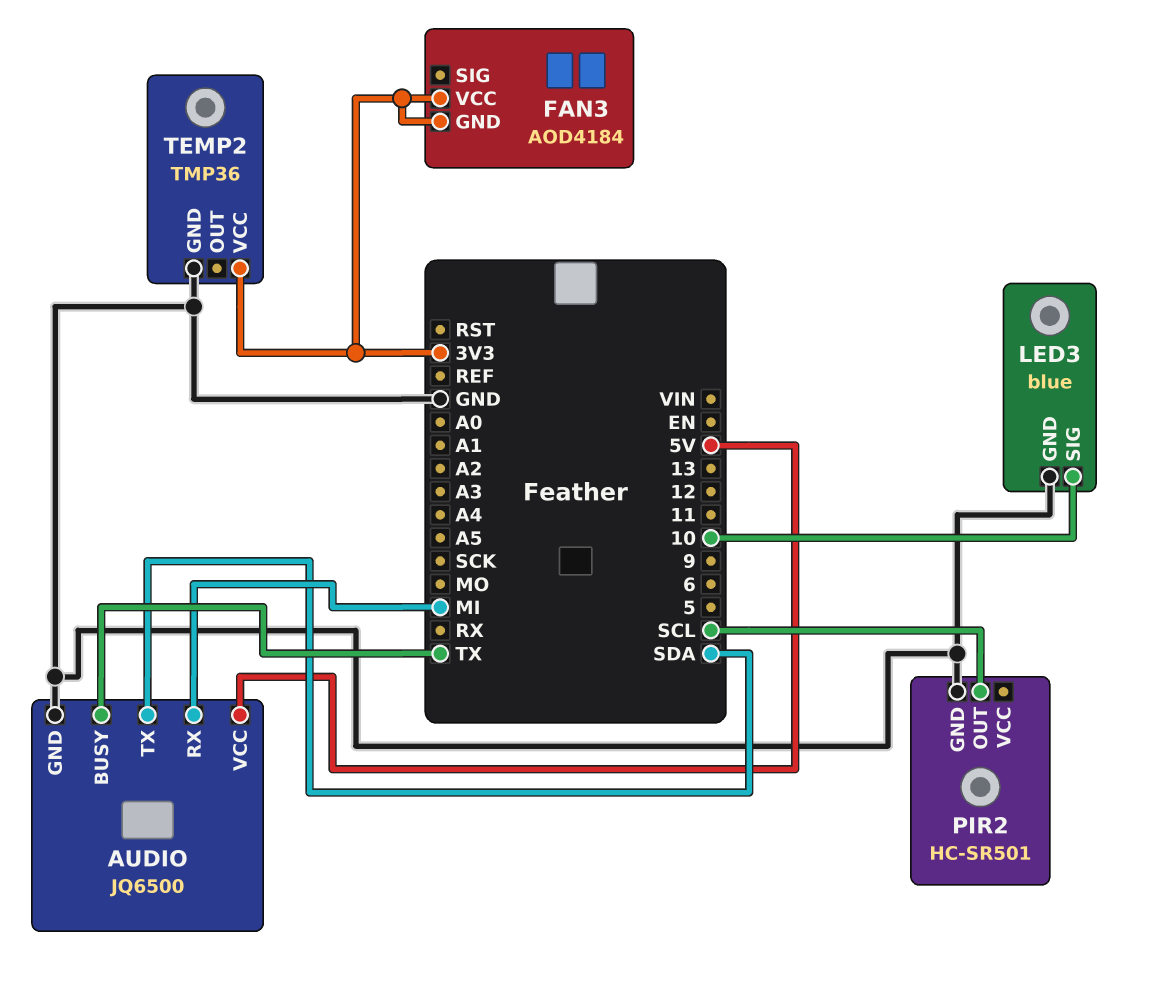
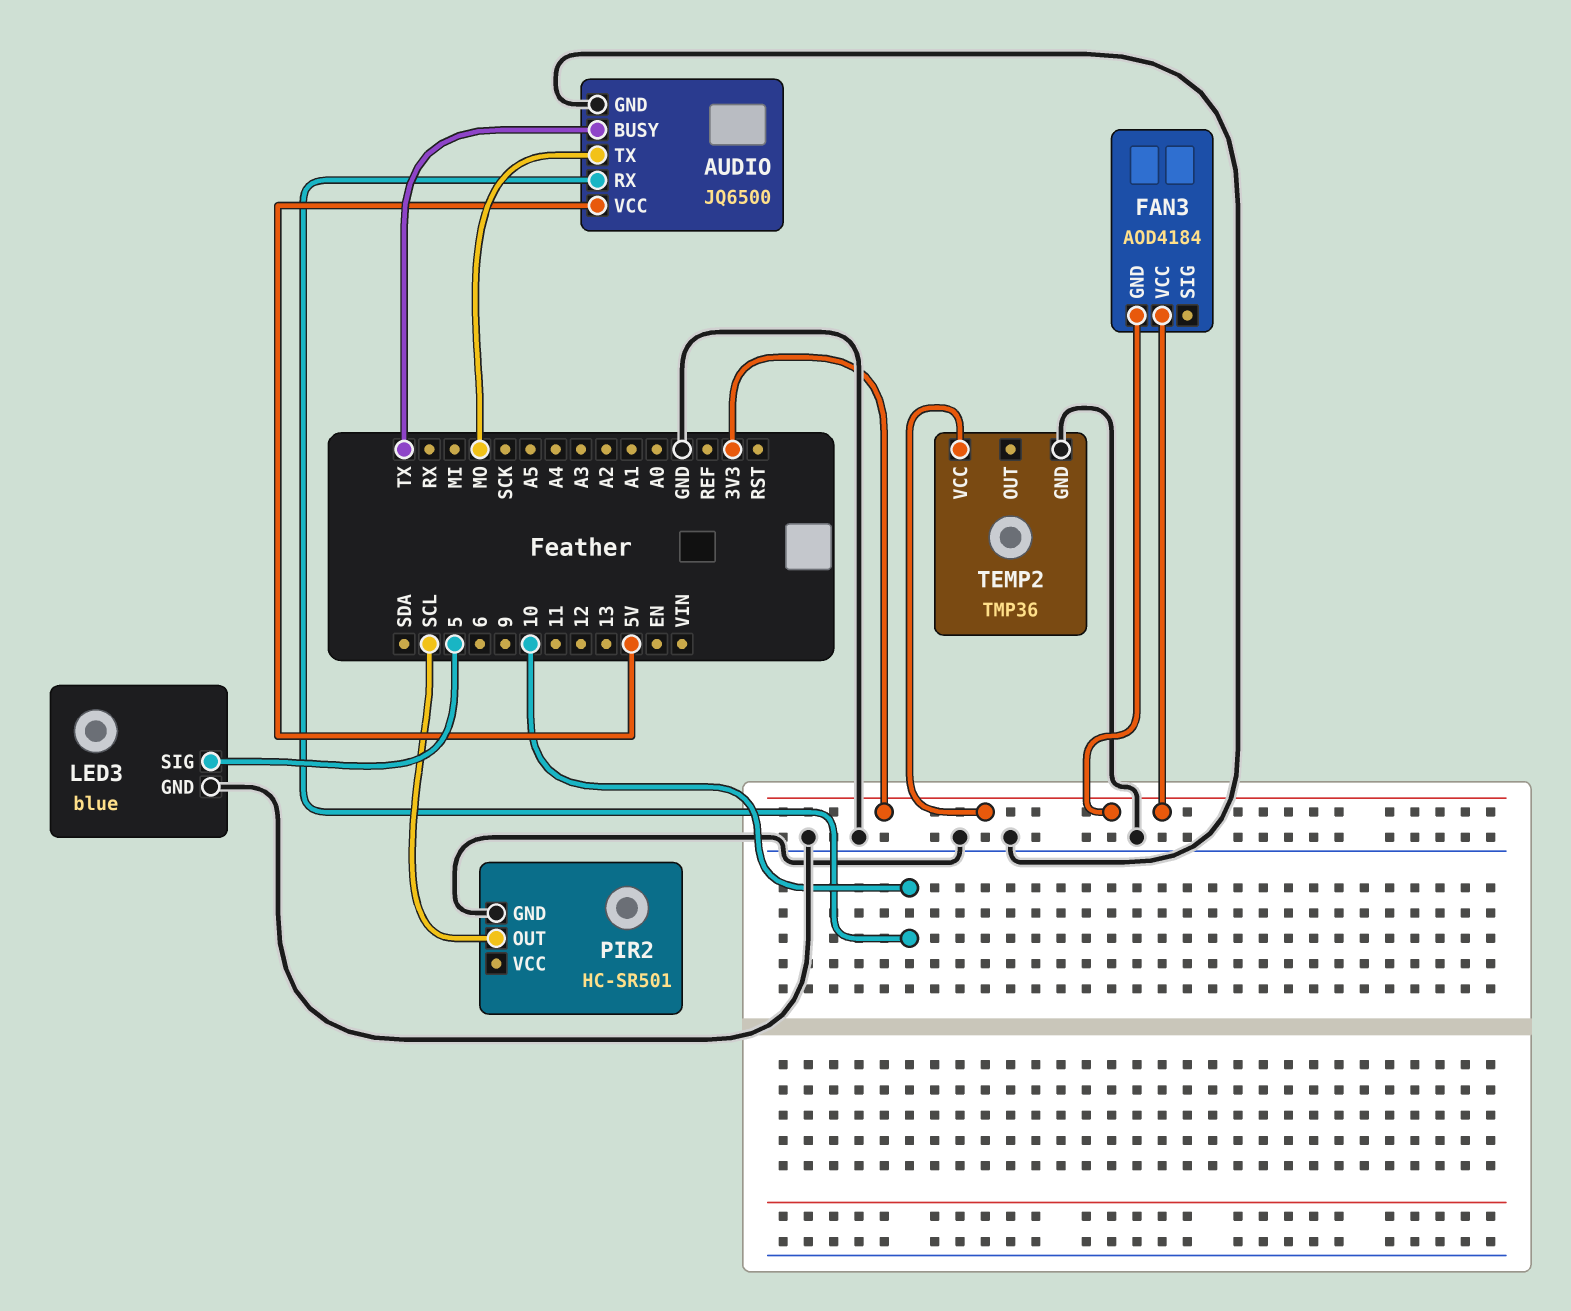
AUDIO pin RX: MI -> 10
AUDIO pin TX: SDA -> MO
LED3 pin SIG: 10 -> 5

